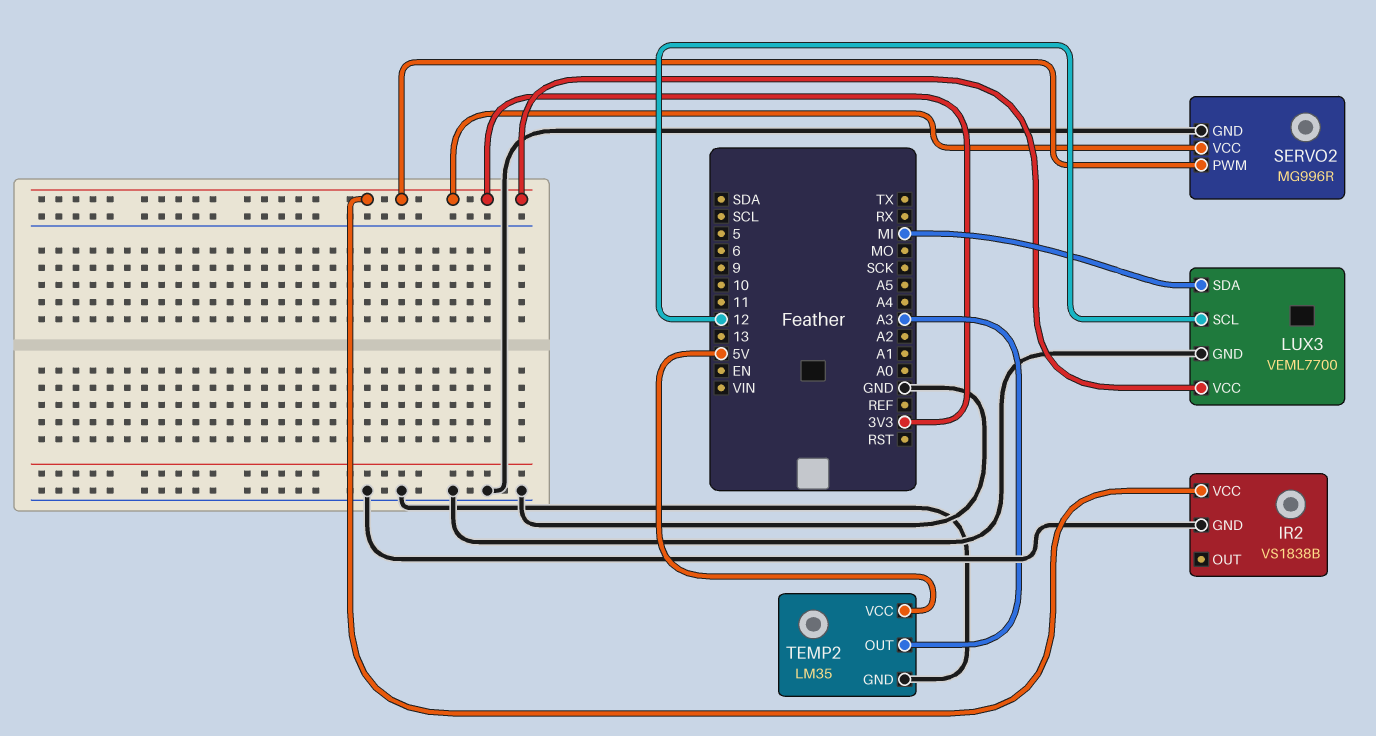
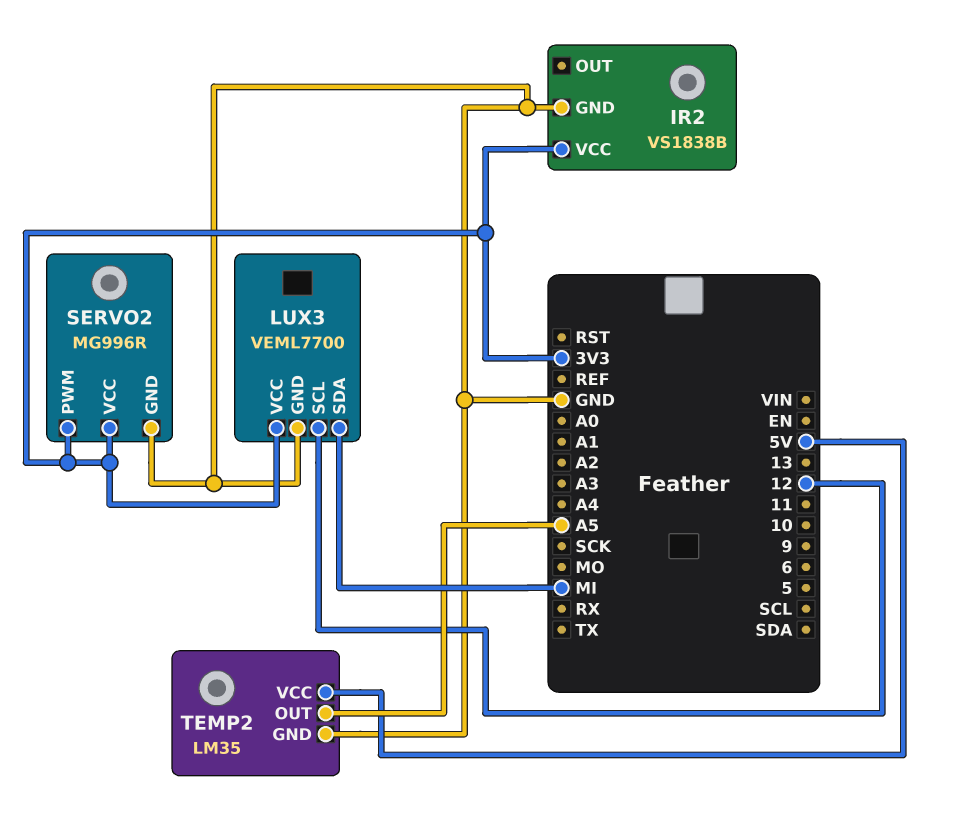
TEMP2 pin OUT: A3 -> A5

